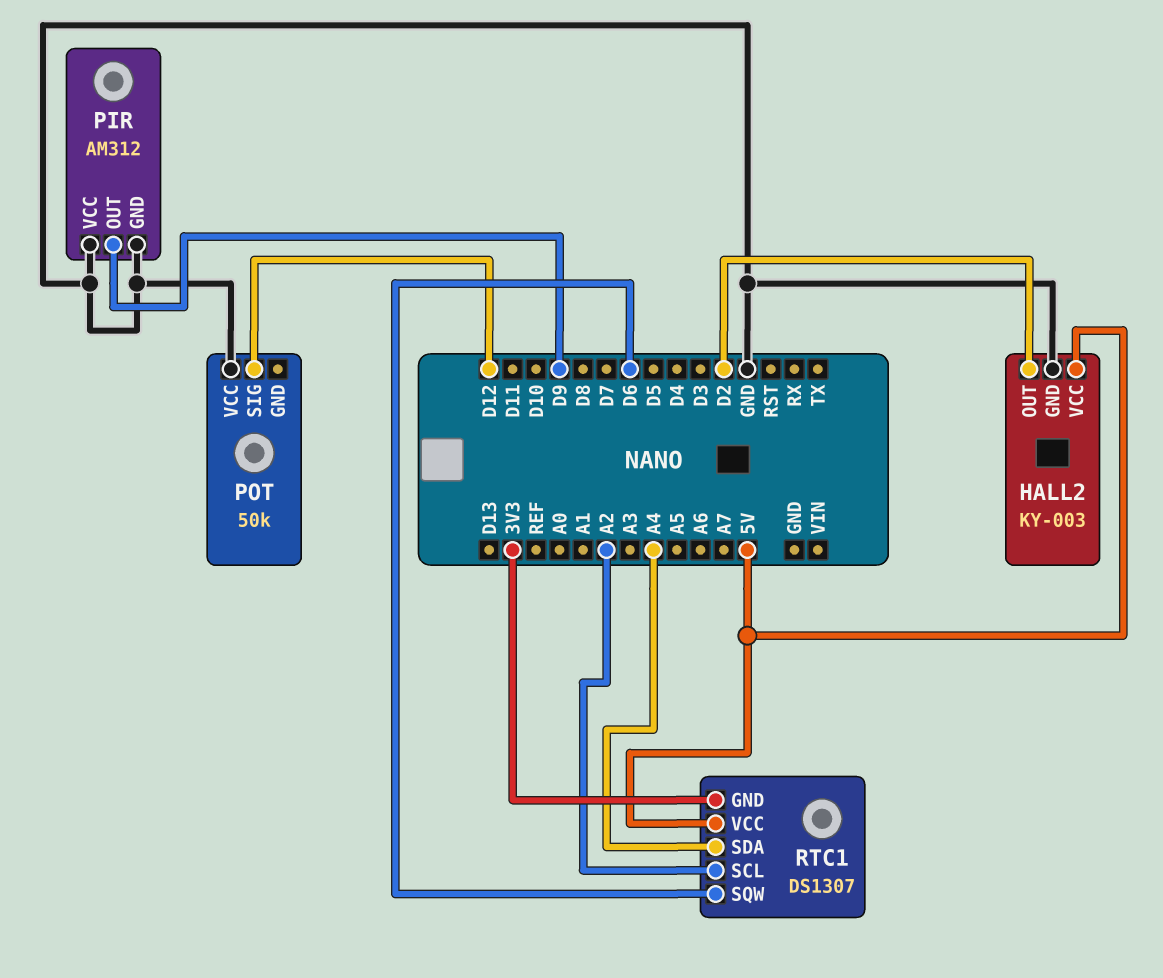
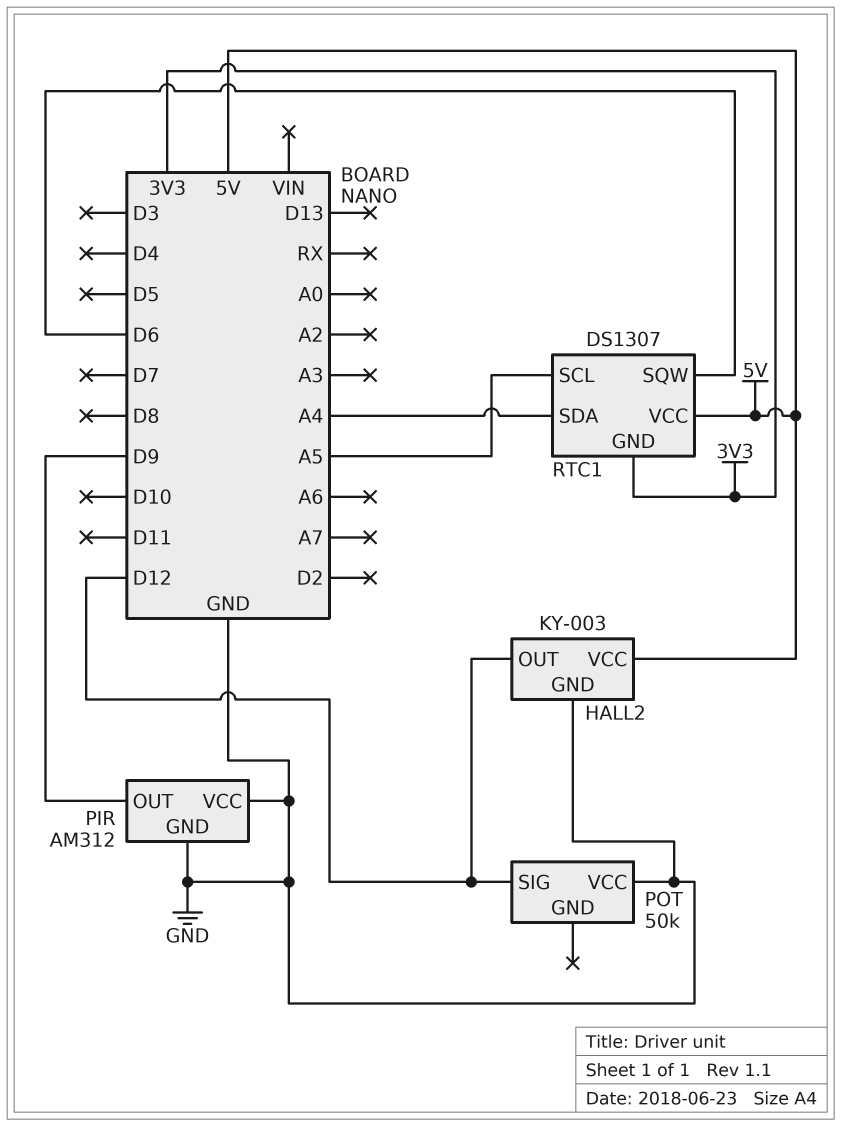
HALL2 pin OUT: D2 -> D12
RTC1 pin SCL: A2 -> A5

